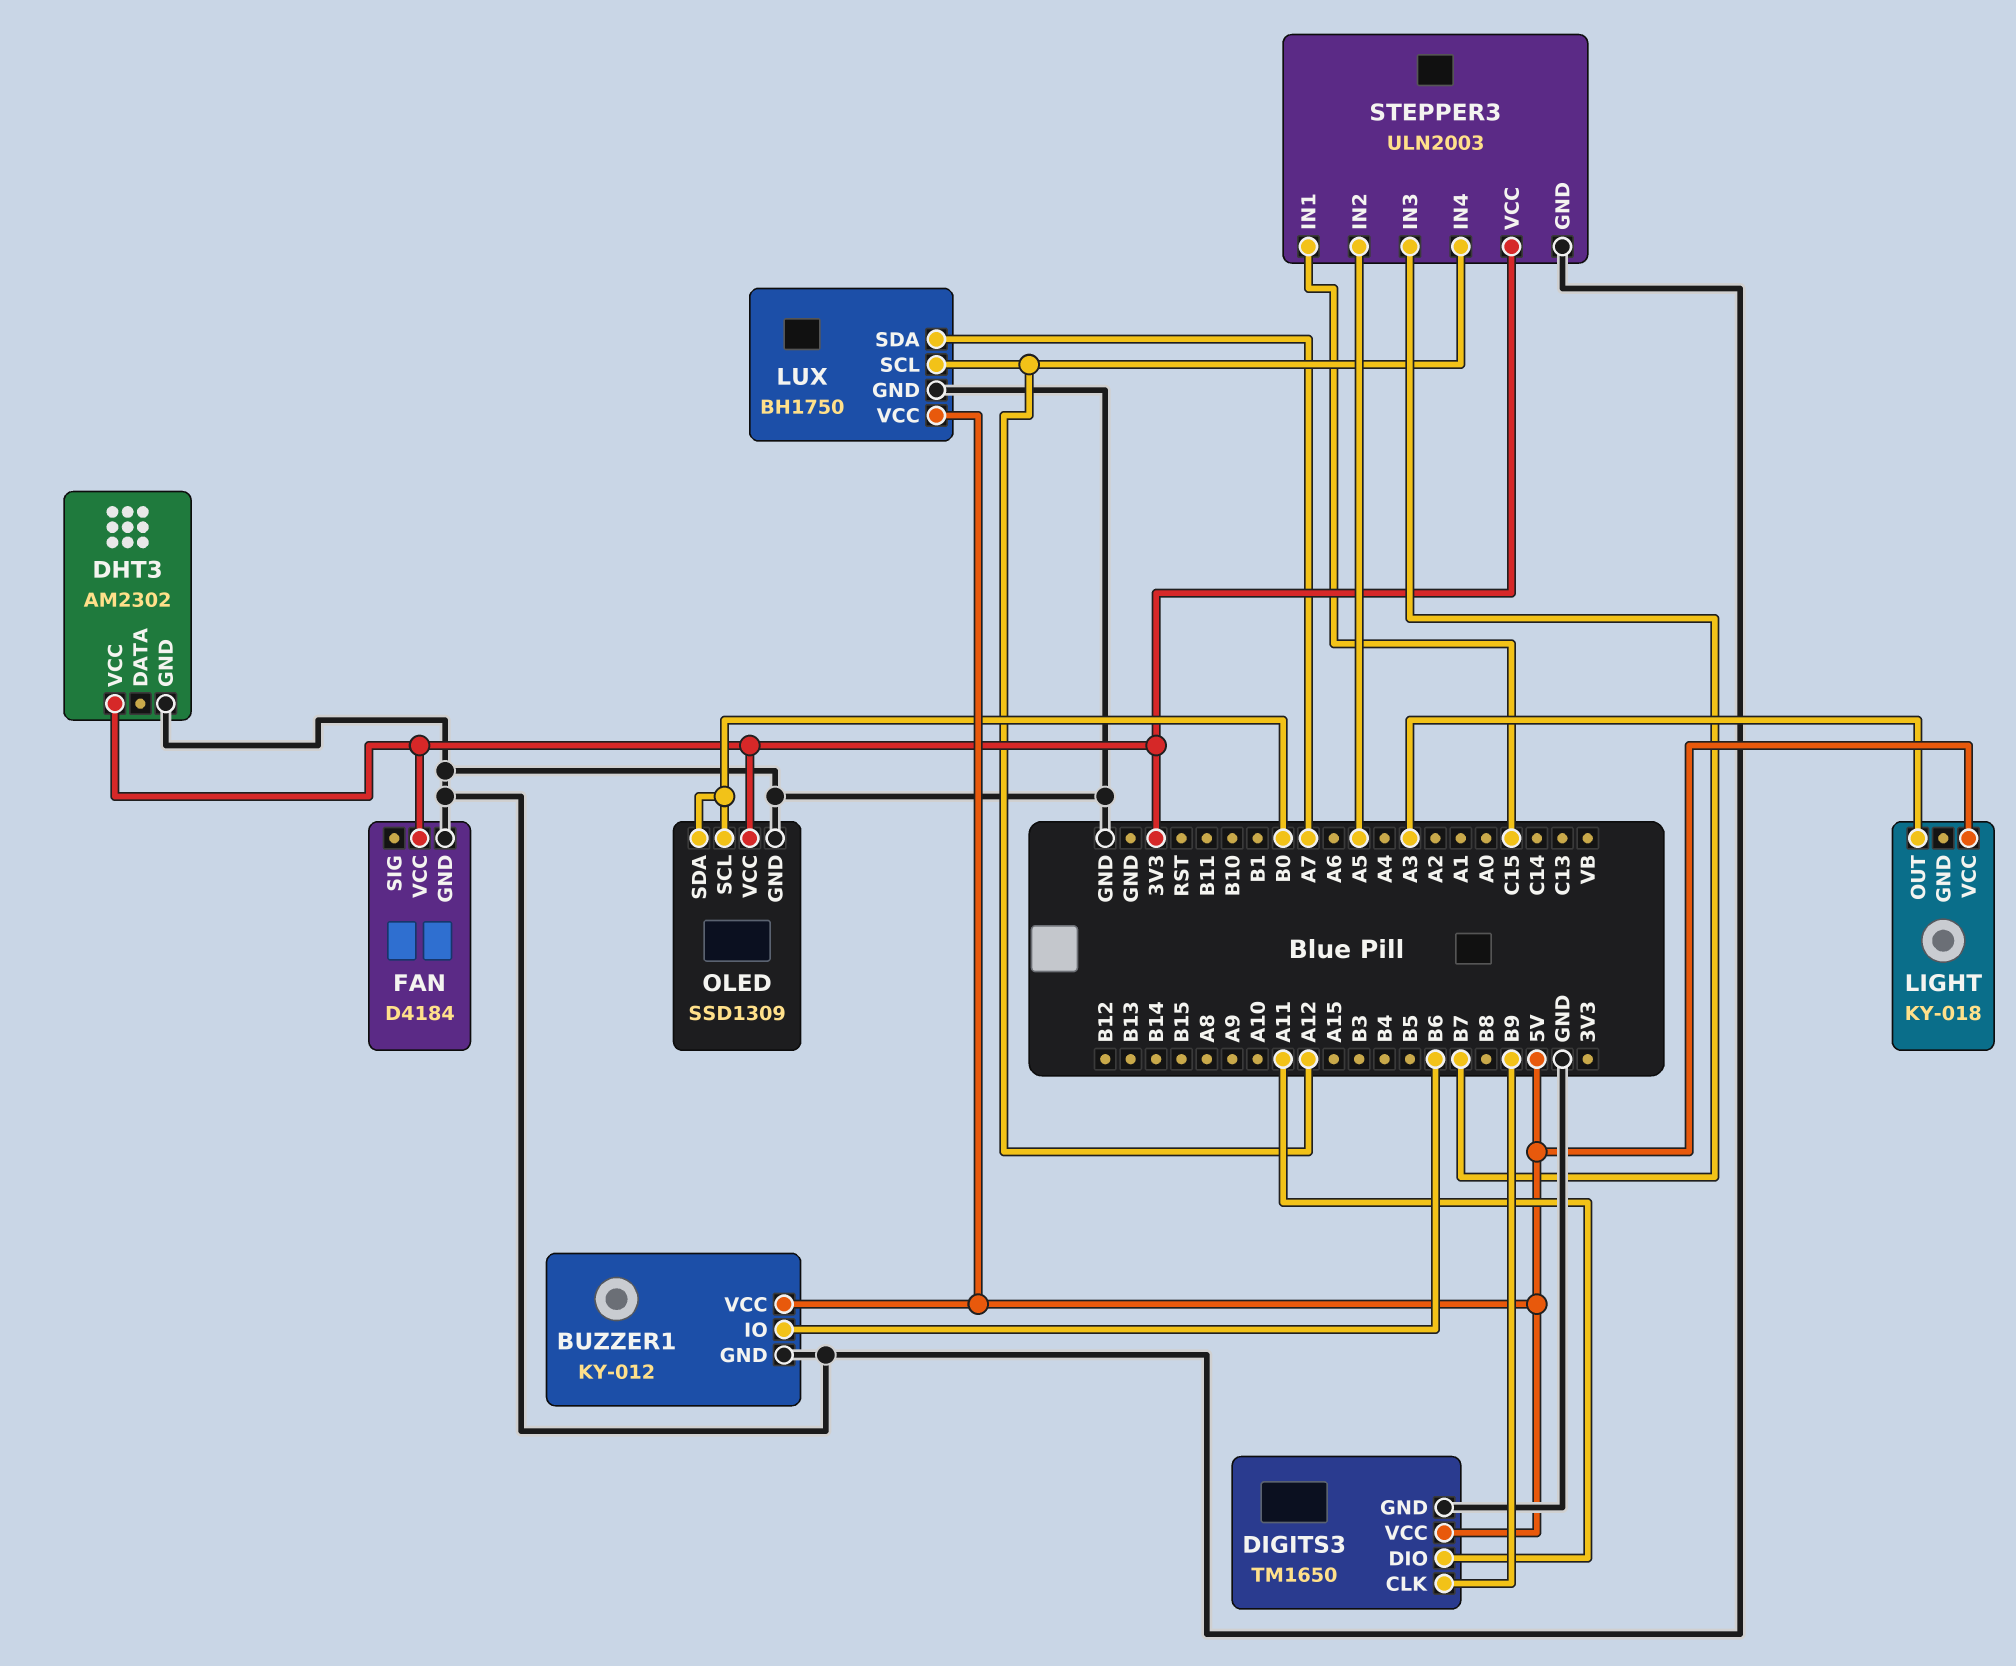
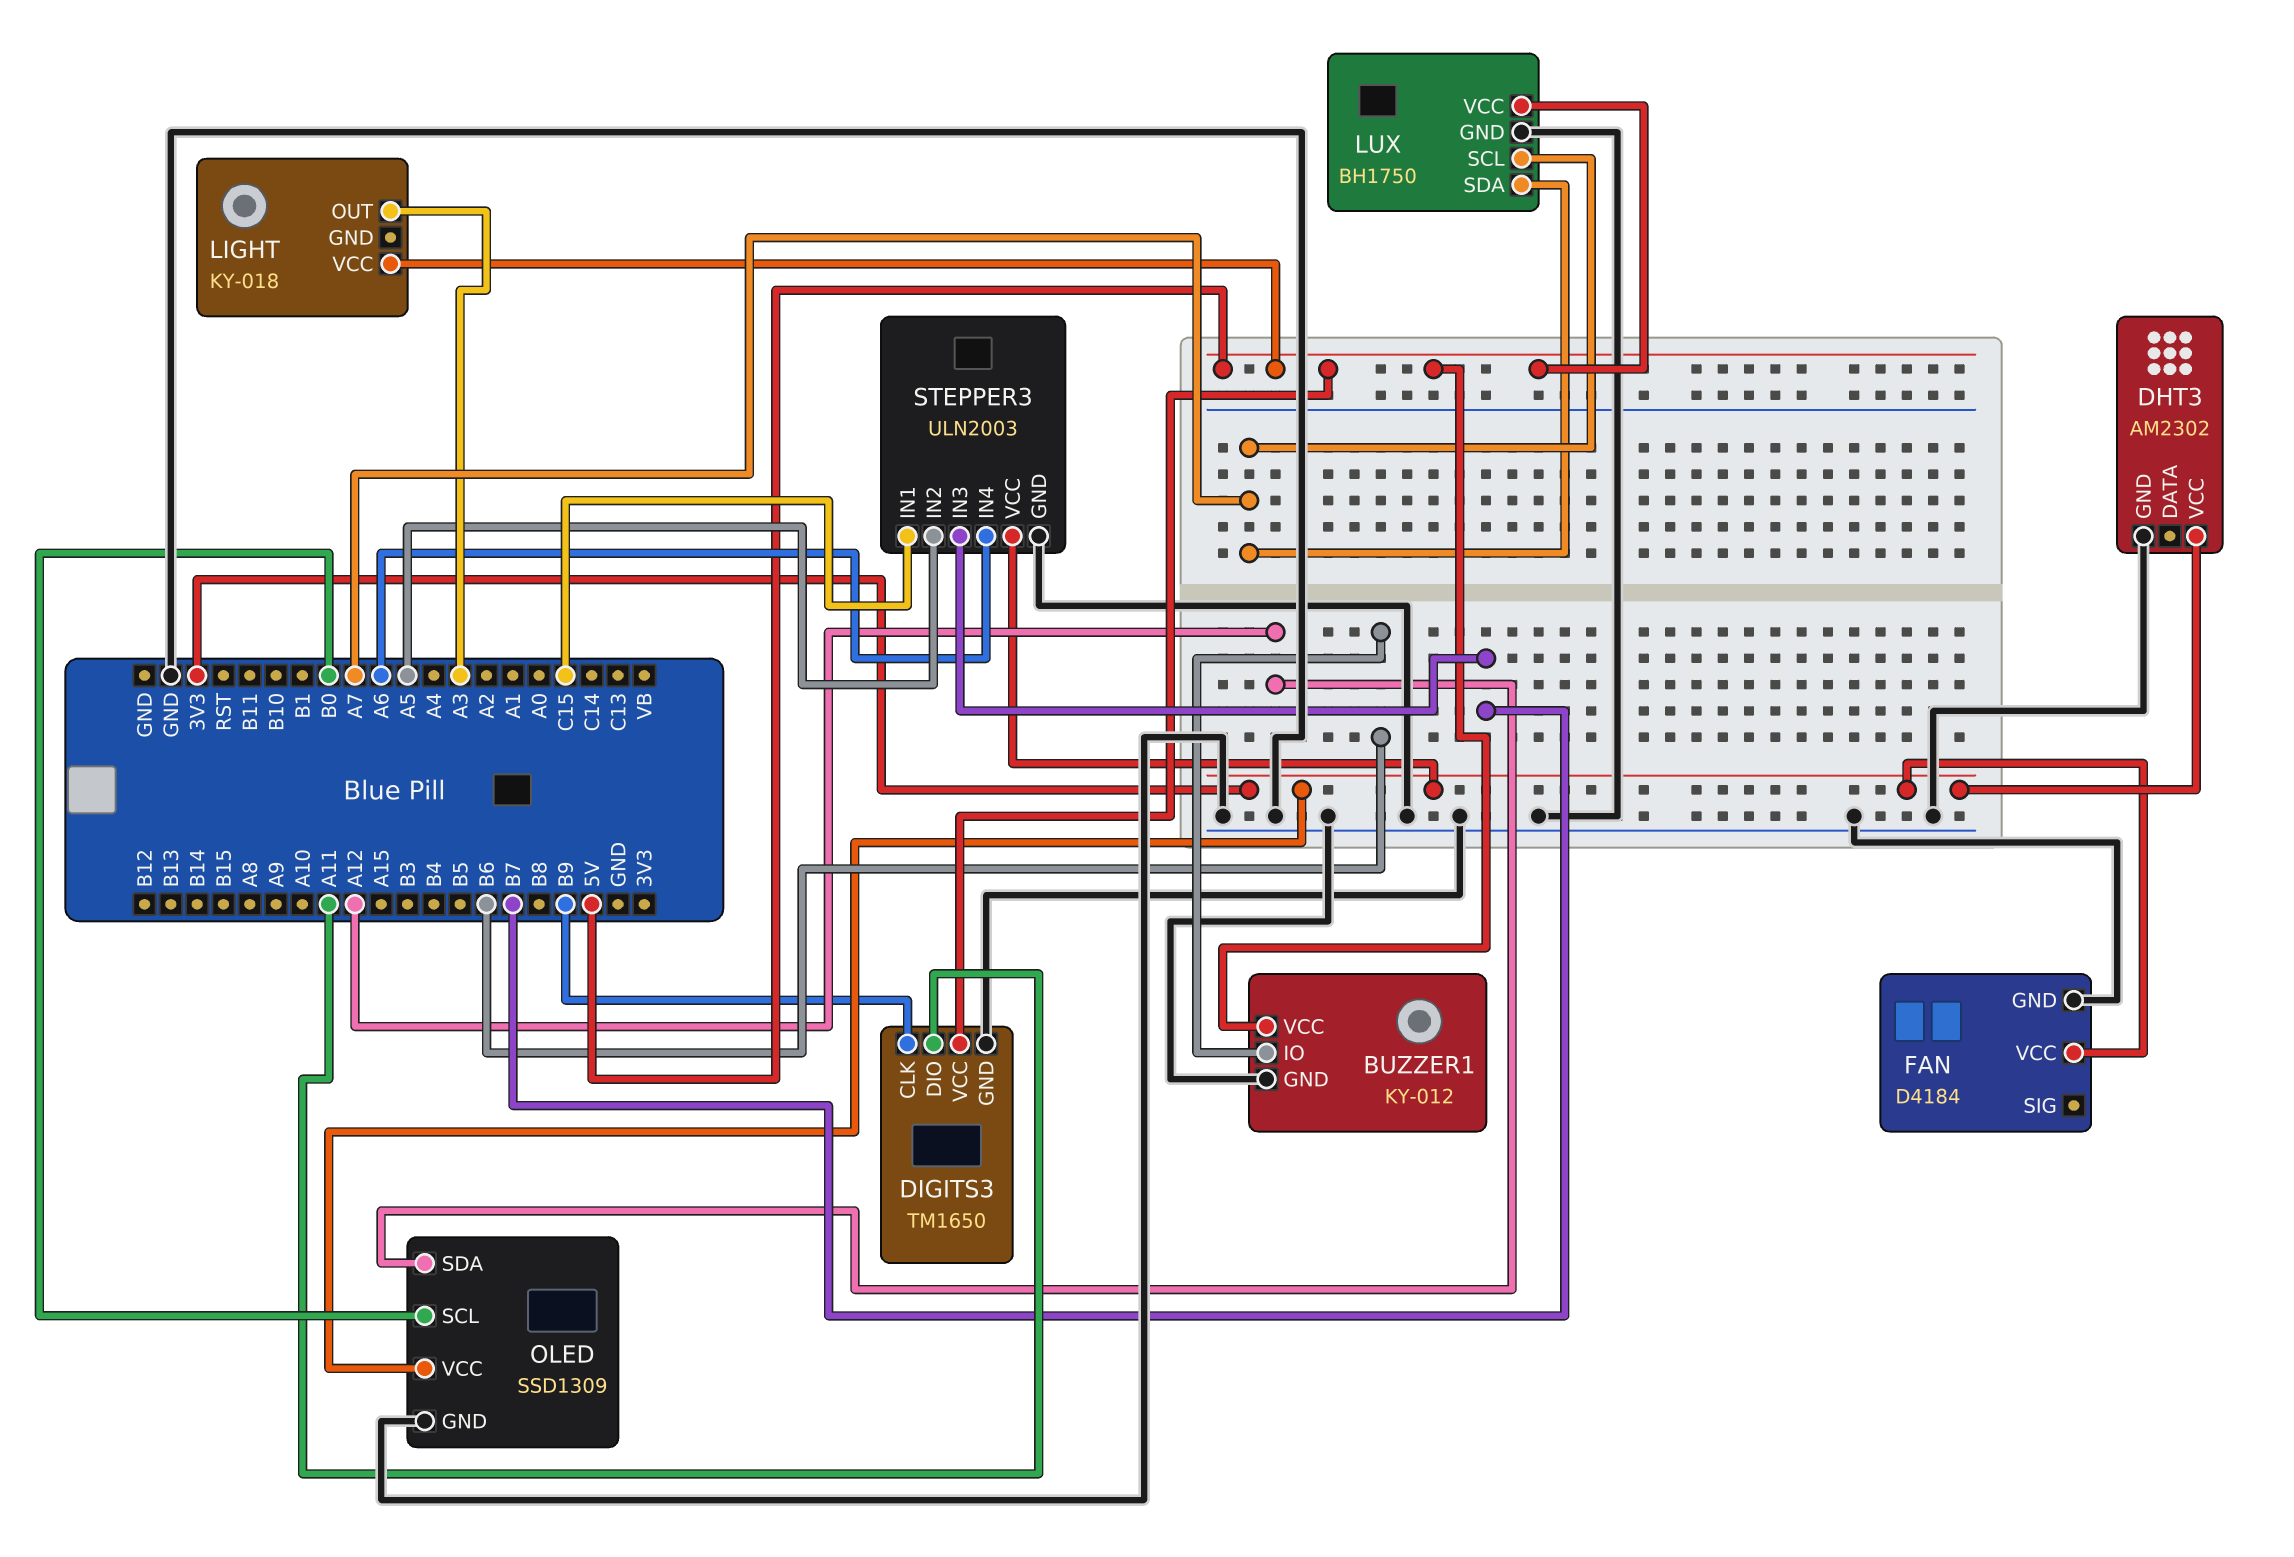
LUX pin SCL: A12 -> A7
OLED pin SDA: B0 -> A12
STEPPER3 pin IN4: A12 -> A6

